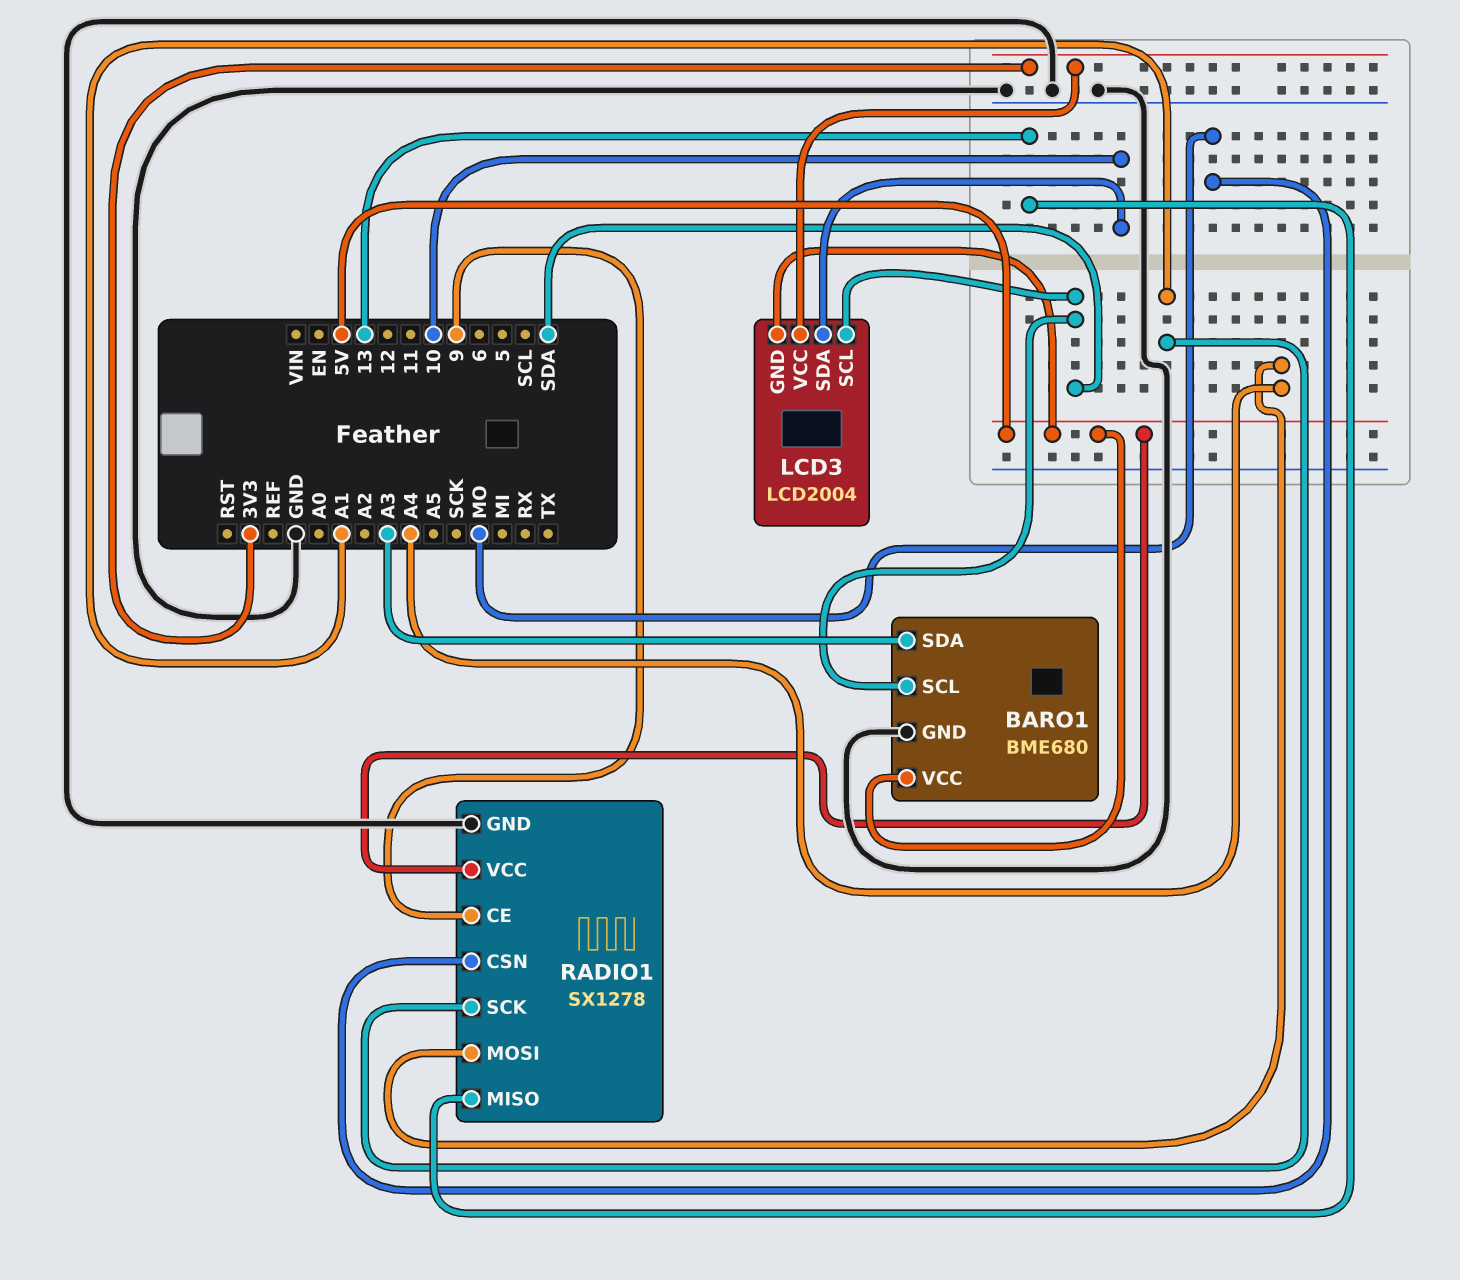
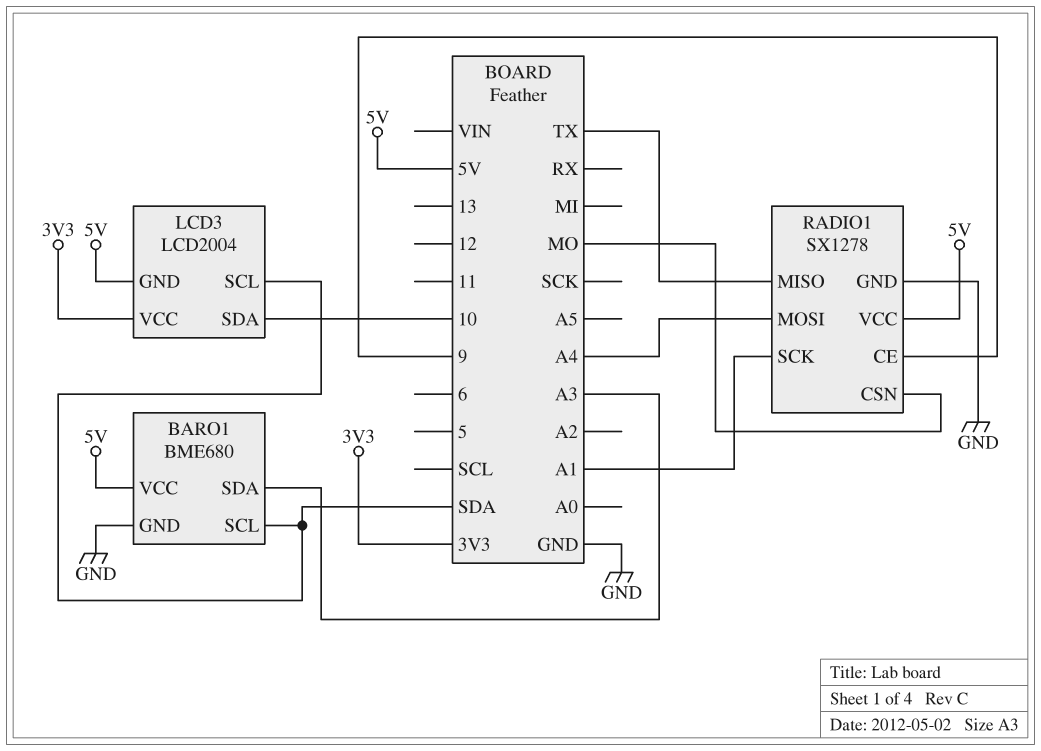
RADIO1 pin MISO: 13 -> TX

